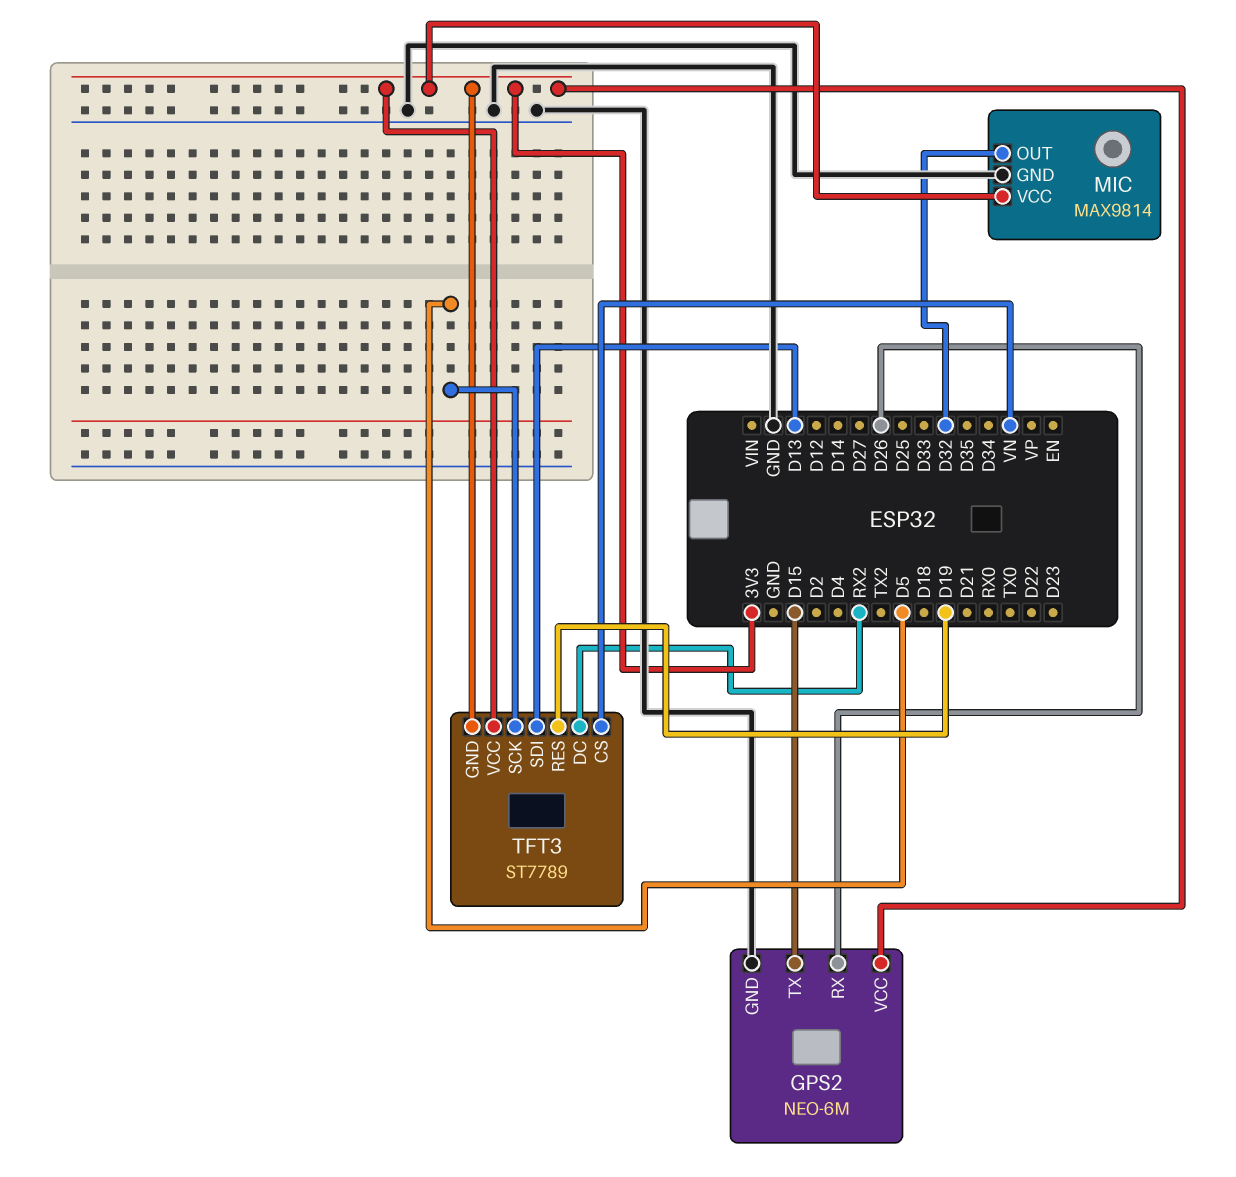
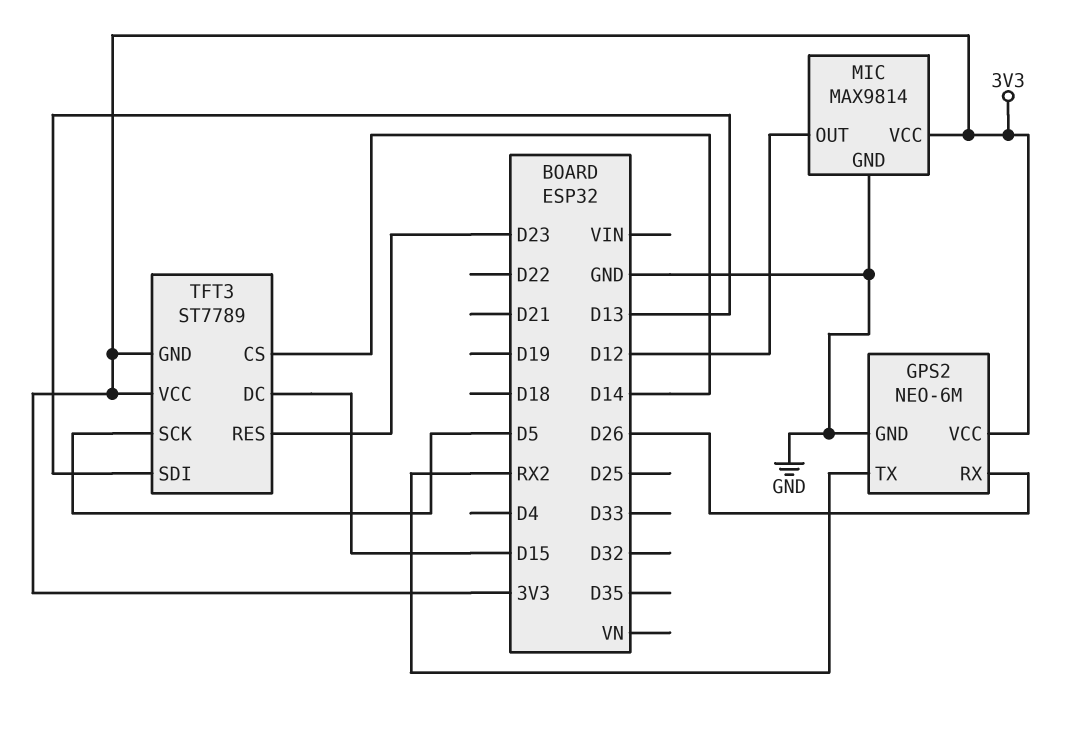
GPS2 pin TX: D15 -> RX2
MIC pin OUT: D32 -> D12
TFT3 pin CS: VN -> D14
TFT3 pin DC: RX2 -> D15
TFT3 pin RES: D19 -> D23

